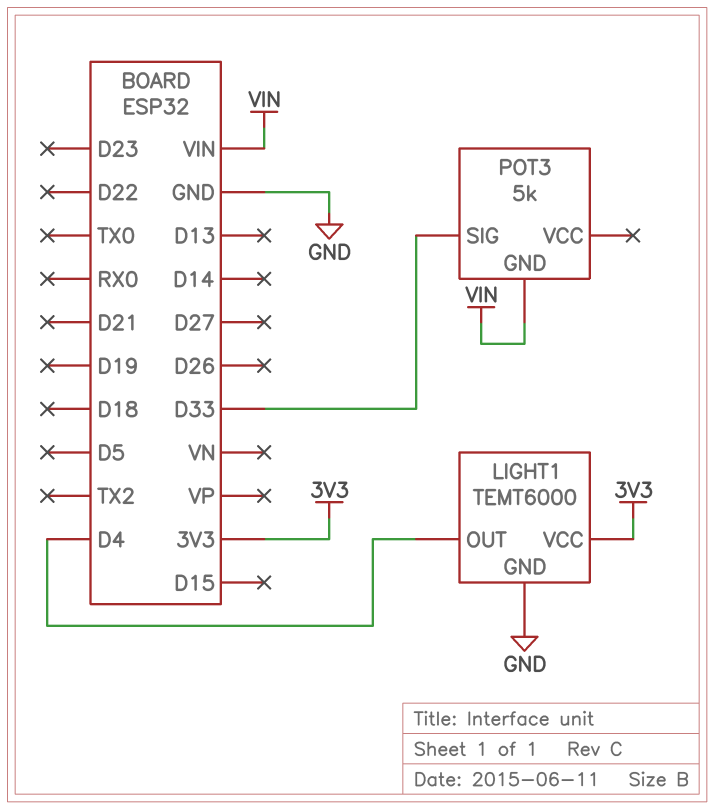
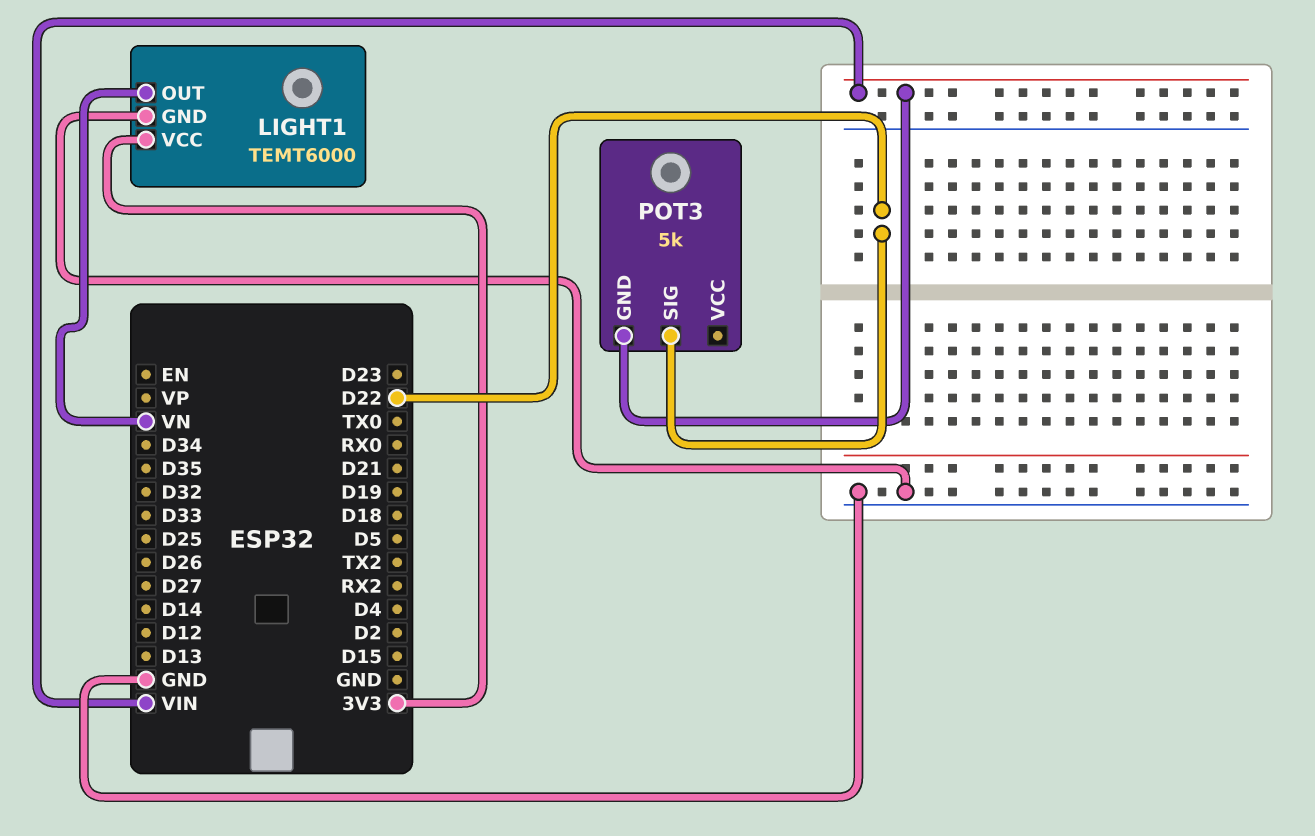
LIGHT1 pin OUT: D4 -> VN
POT3 pin SIG: D33 -> D22

